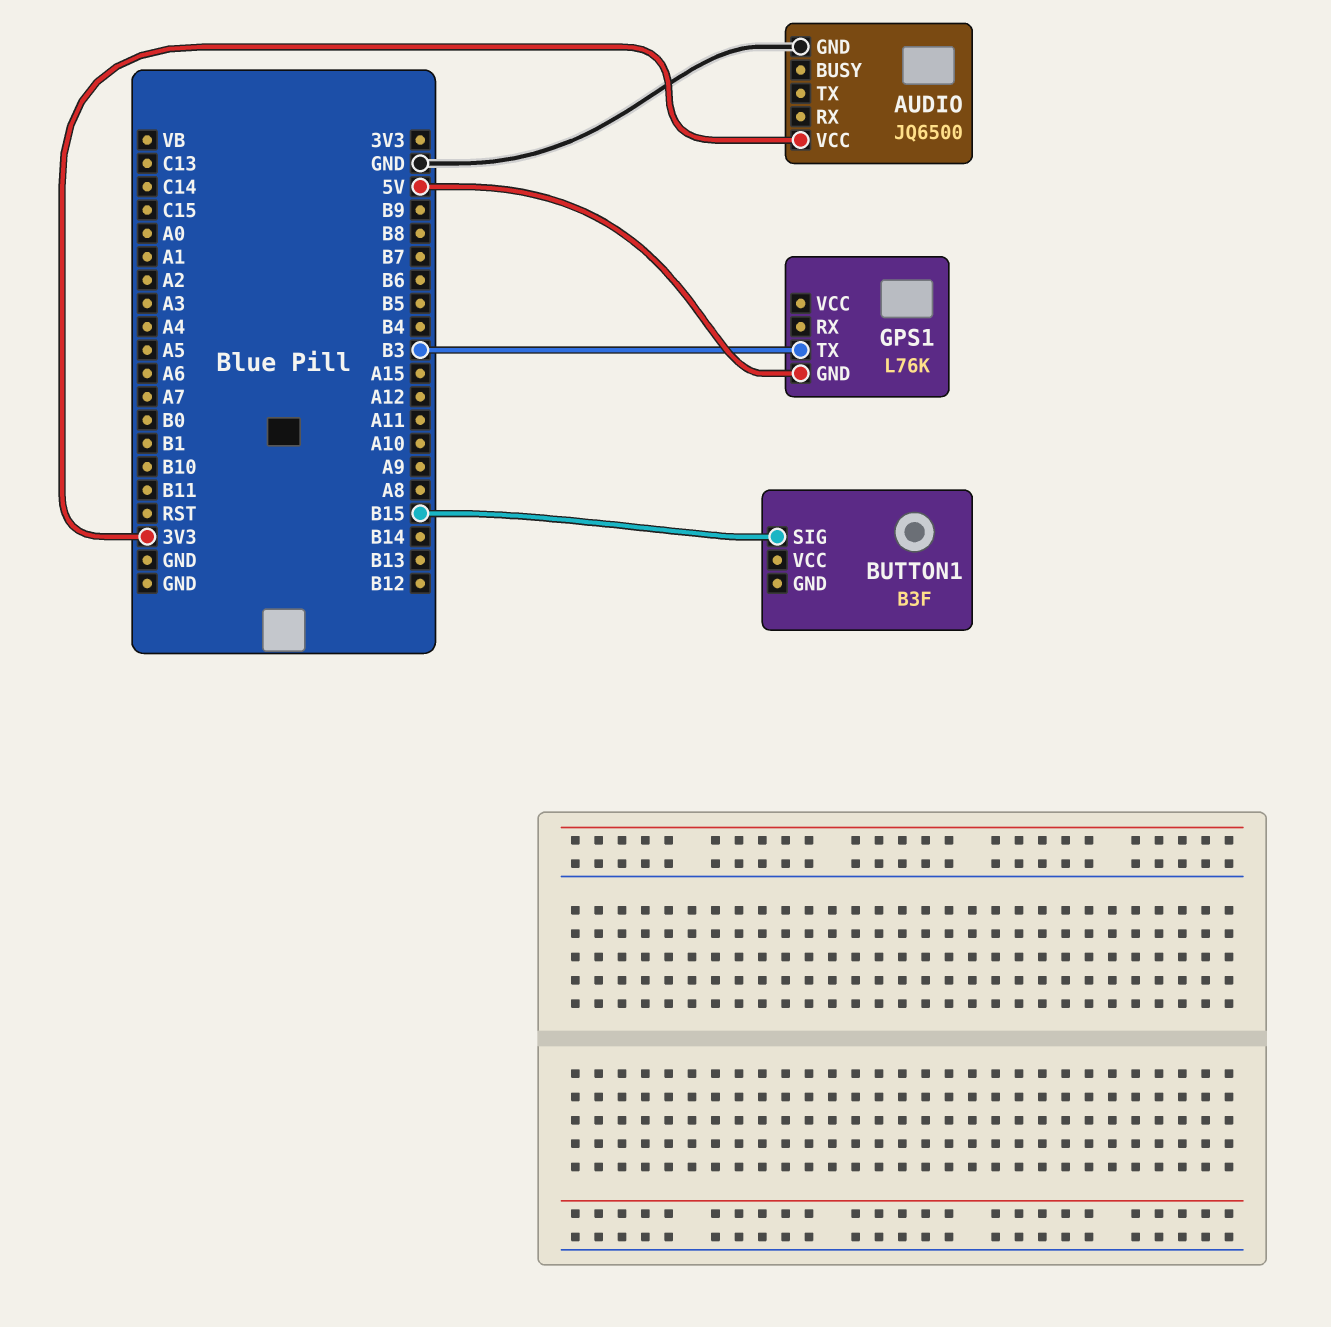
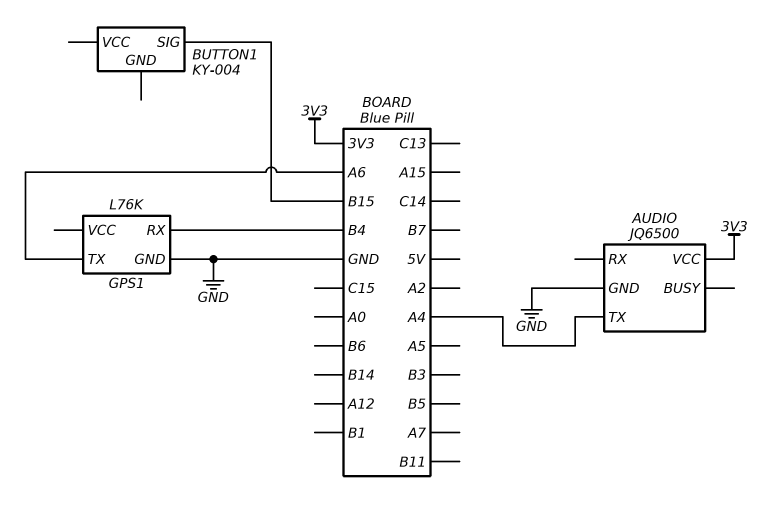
AUDIO pin TX: none -> A4
BUTTON1: B3F -> KY-004
GPS1 pin GND: 5V -> GND
GPS1 pin RX: none -> B4
GPS1 pin TX: B3 -> A6

